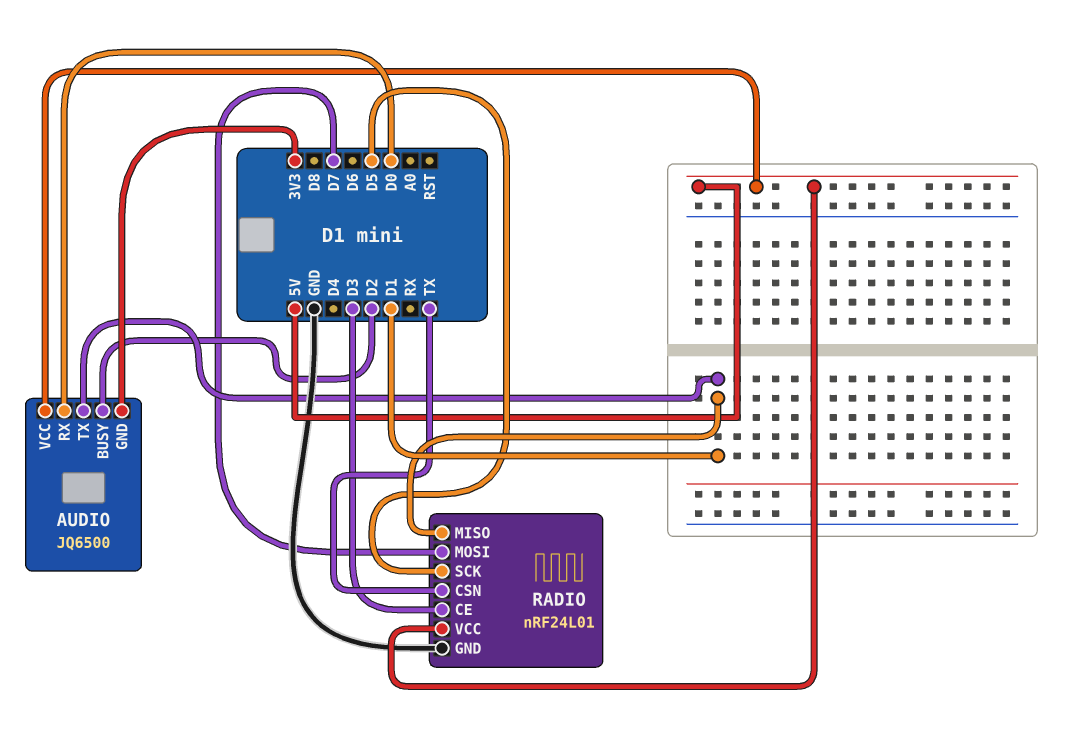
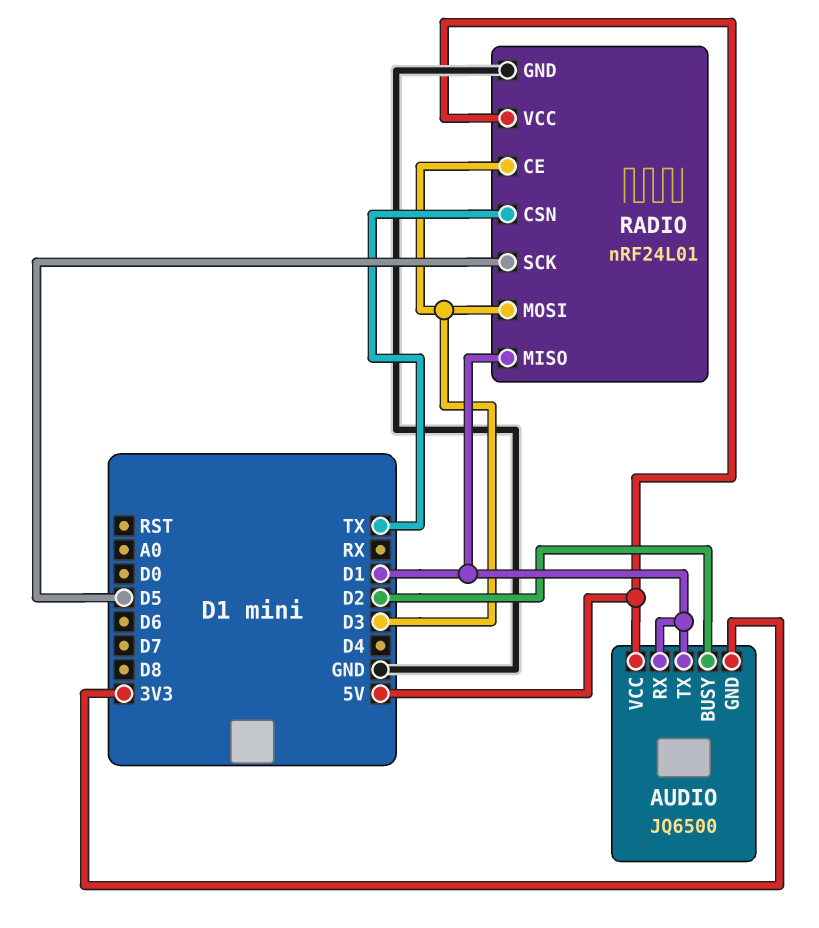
AUDIO pin RX: D0 -> D1
RADIO pin MOSI: D7 -> D3

